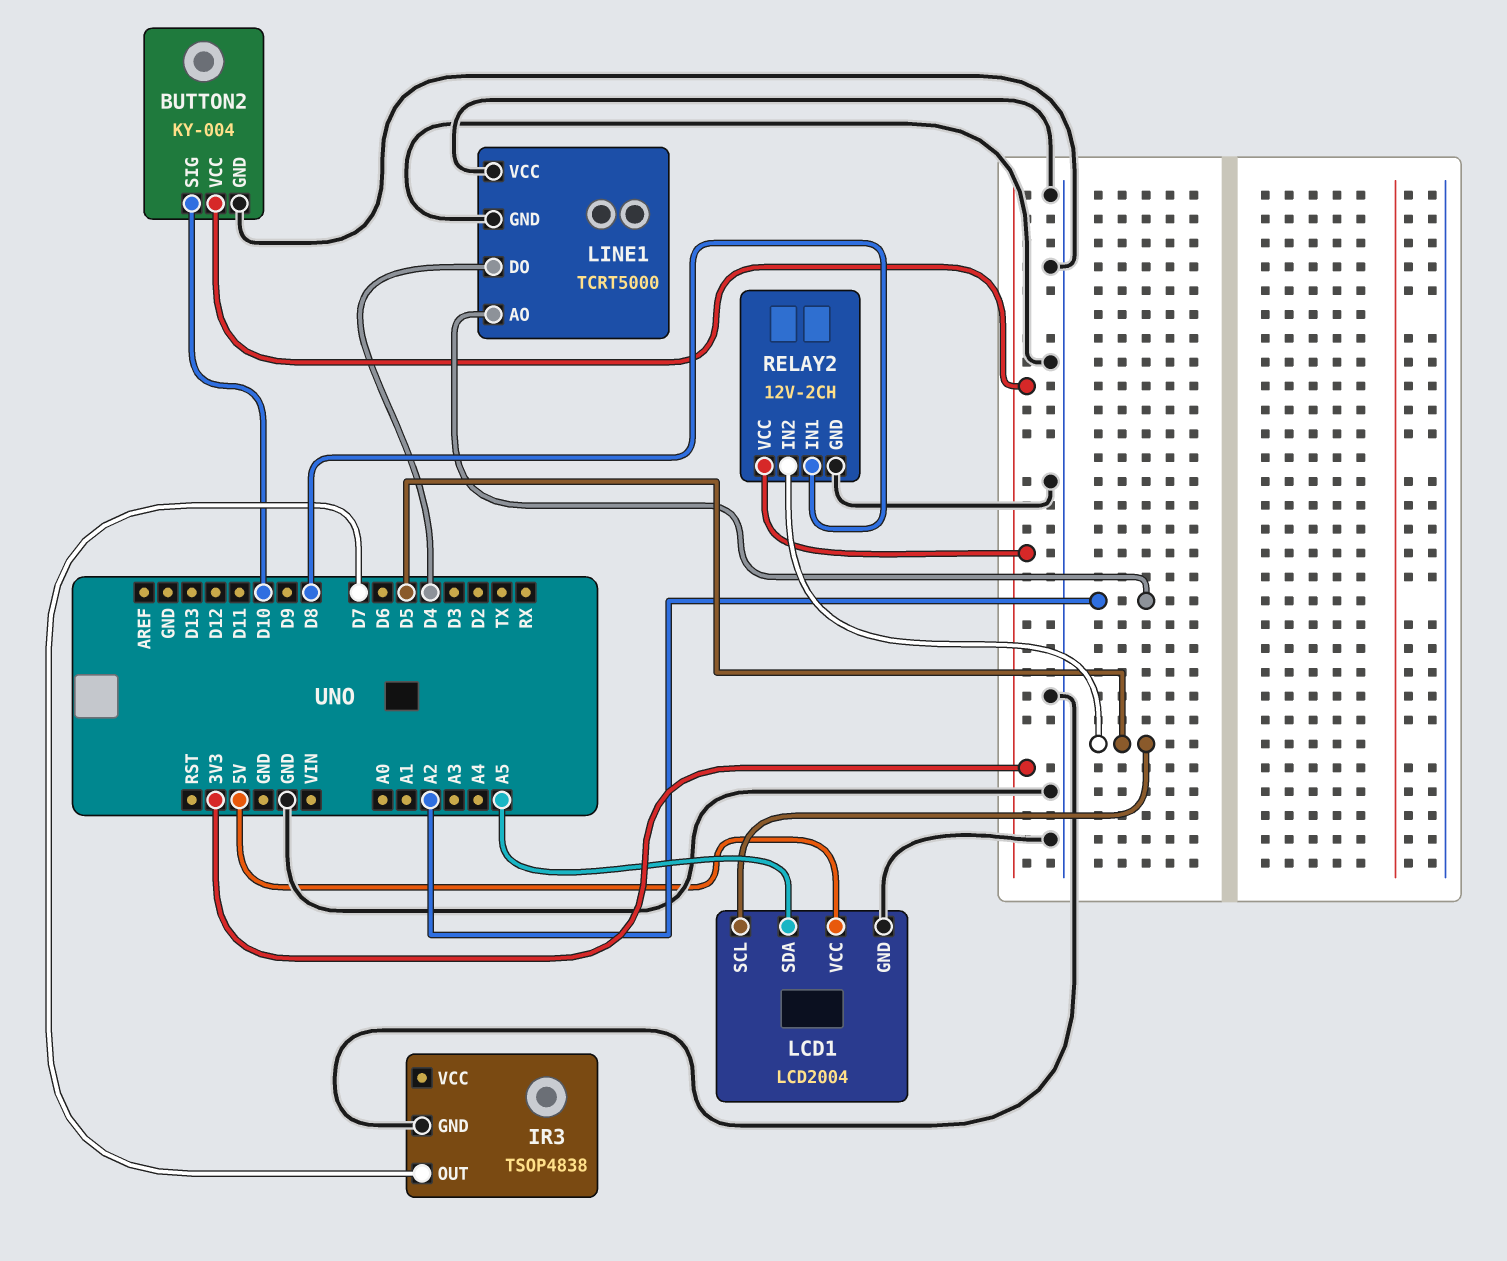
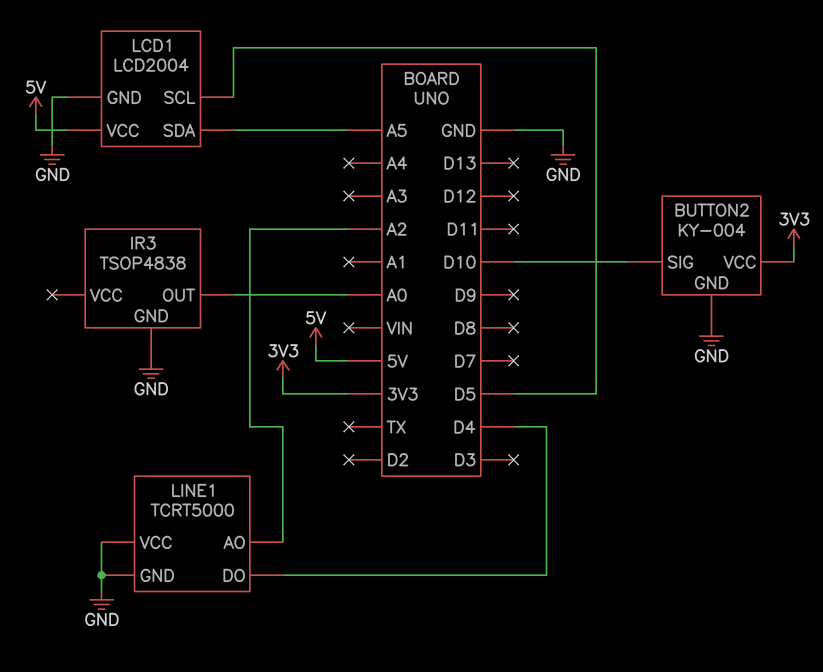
IR3 pin OUT: D7 -> A0
RELAY2: 12V-2CH -> none
RELAY2 pin GND: GND -> none
RELAY2 pin IN1: D8 -> none
RELAY2 pin IN2: D5 -> none
RELAY2 pin VCC: 3V3 -> none

